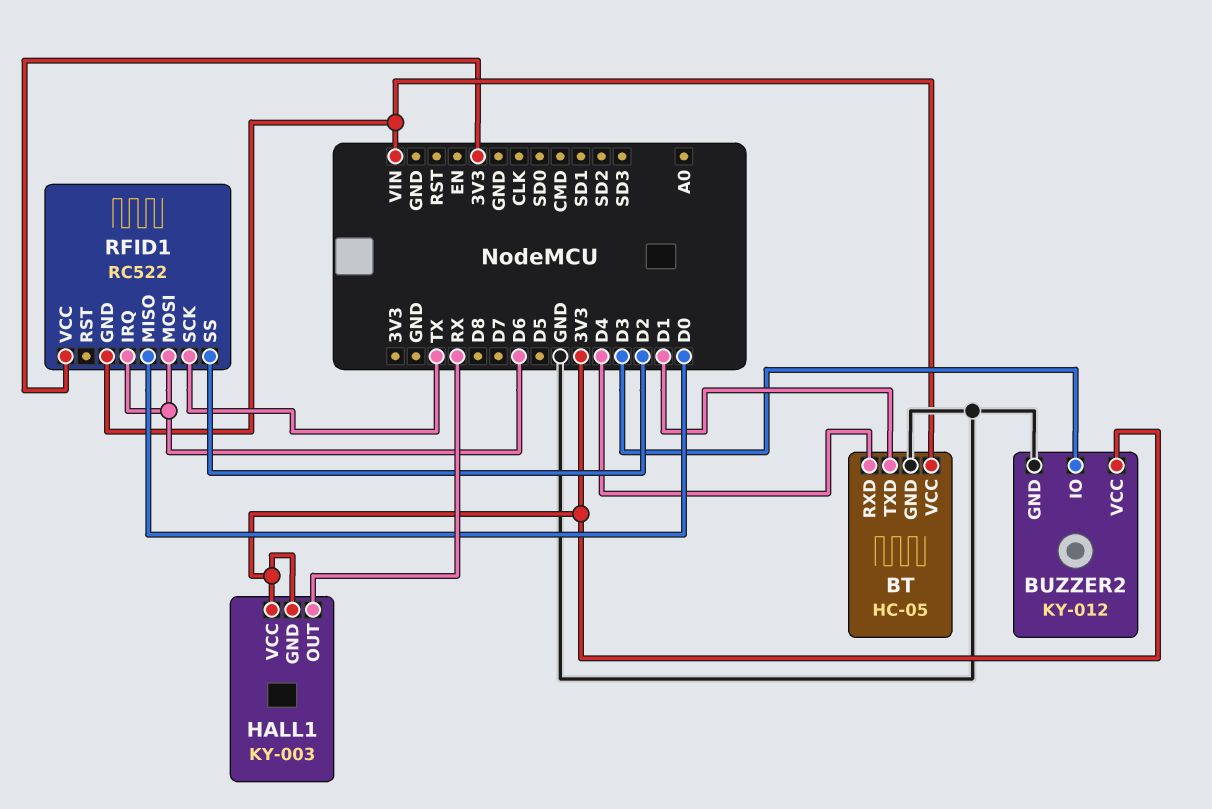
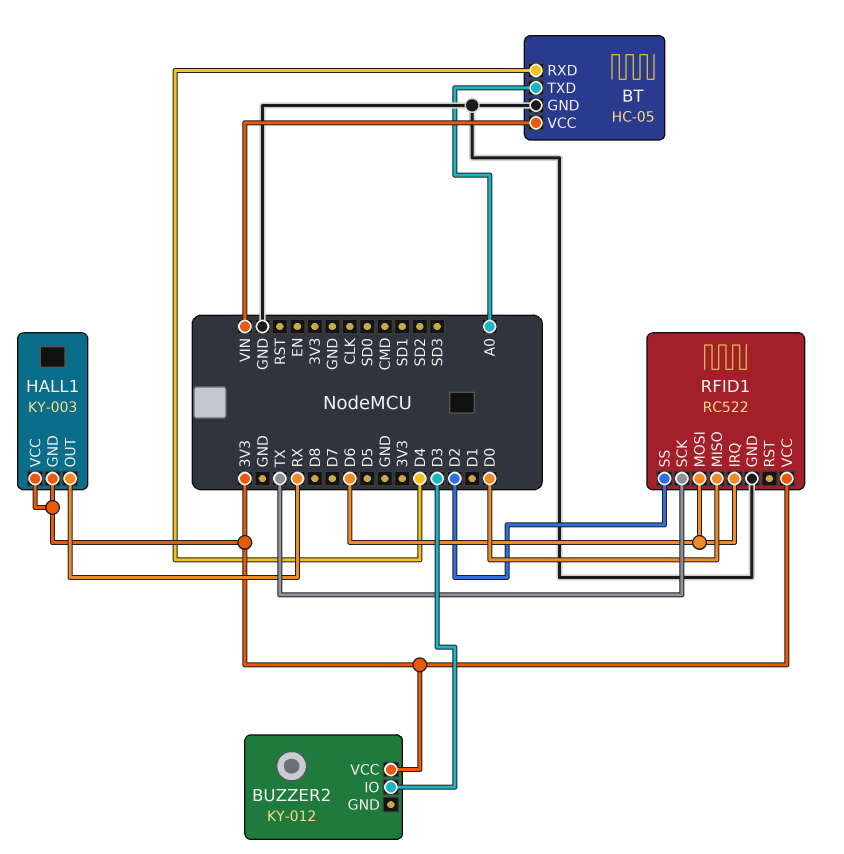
BT pin TXD: D1 -> A0
BUZZER2 pin GND: GND -> none
RFID1 pin GND: VIN -> GND

